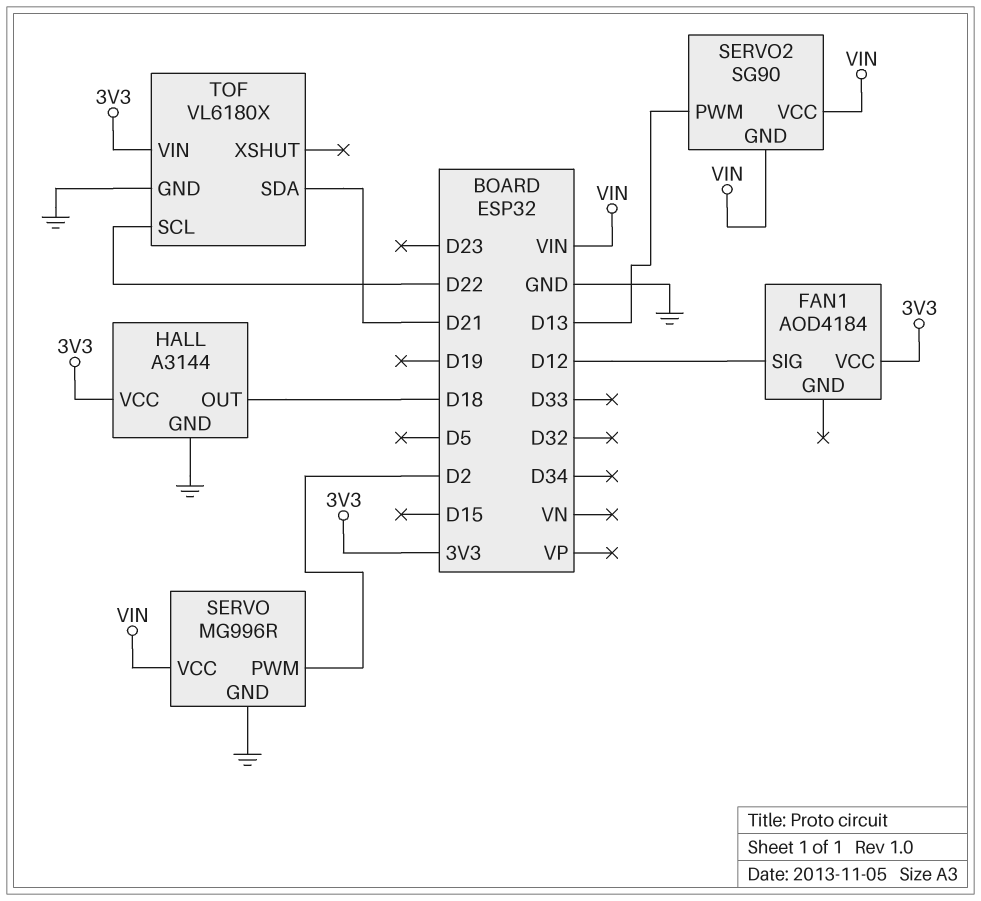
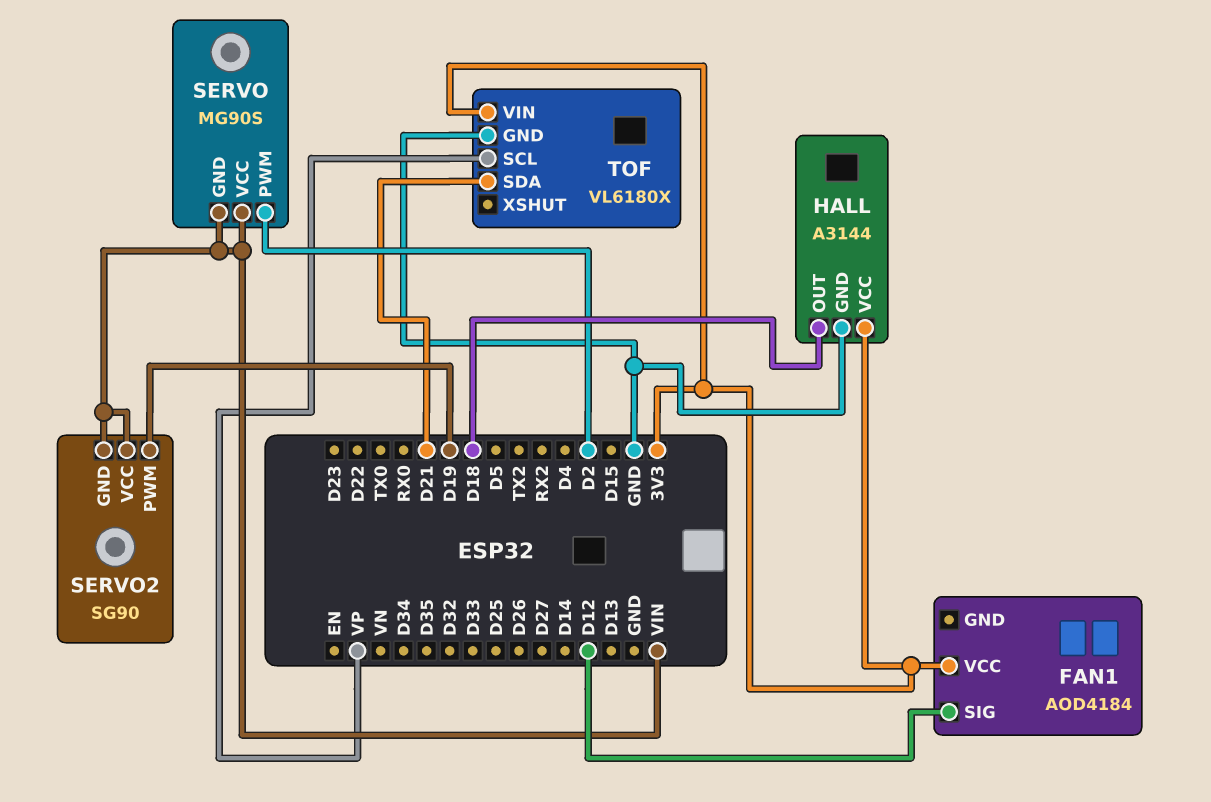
SERVO: MG996R -> MG90S
SERVO pin GND: GND -> VIN
SERVO2 pin PWM: D13 -> D19
TOF pin SCL: D22 -> VP

